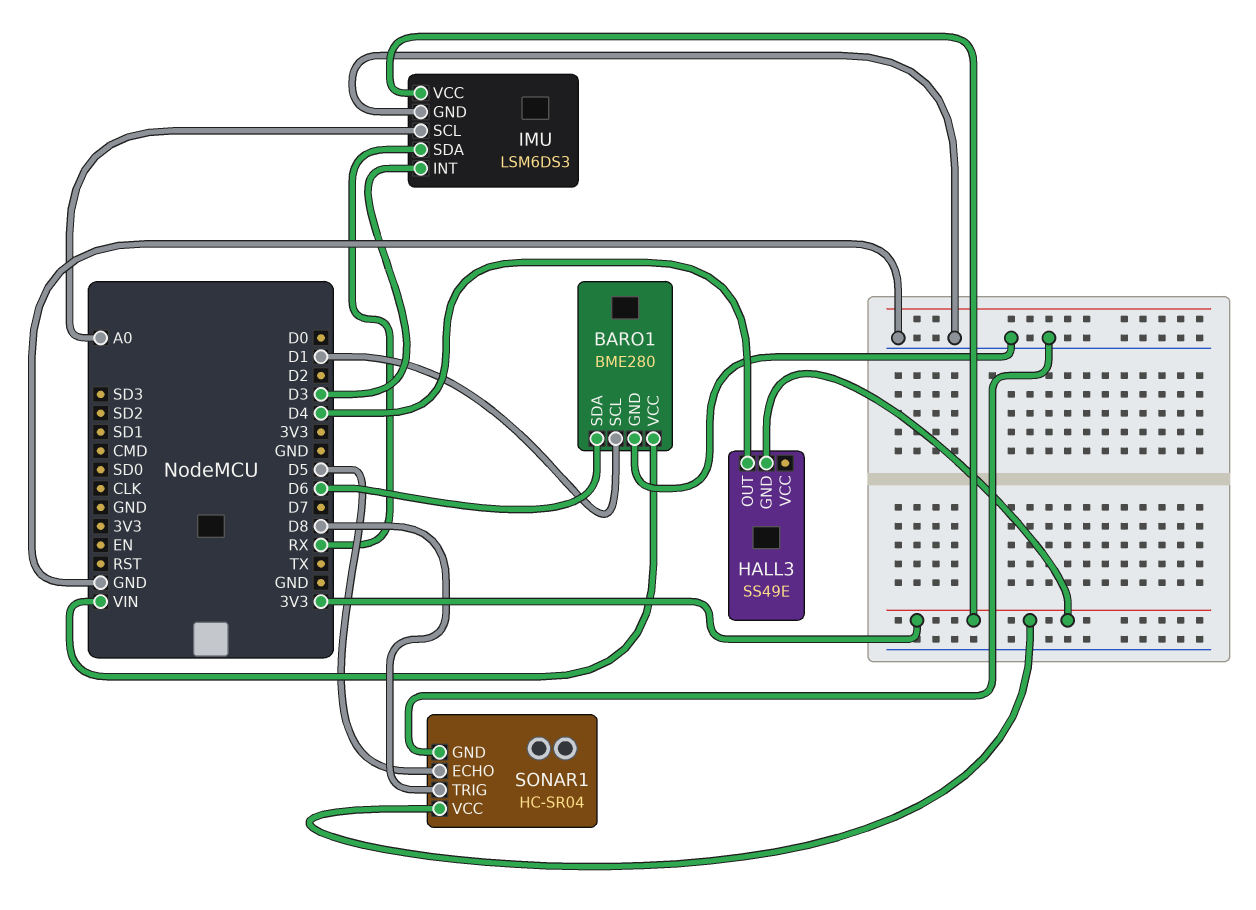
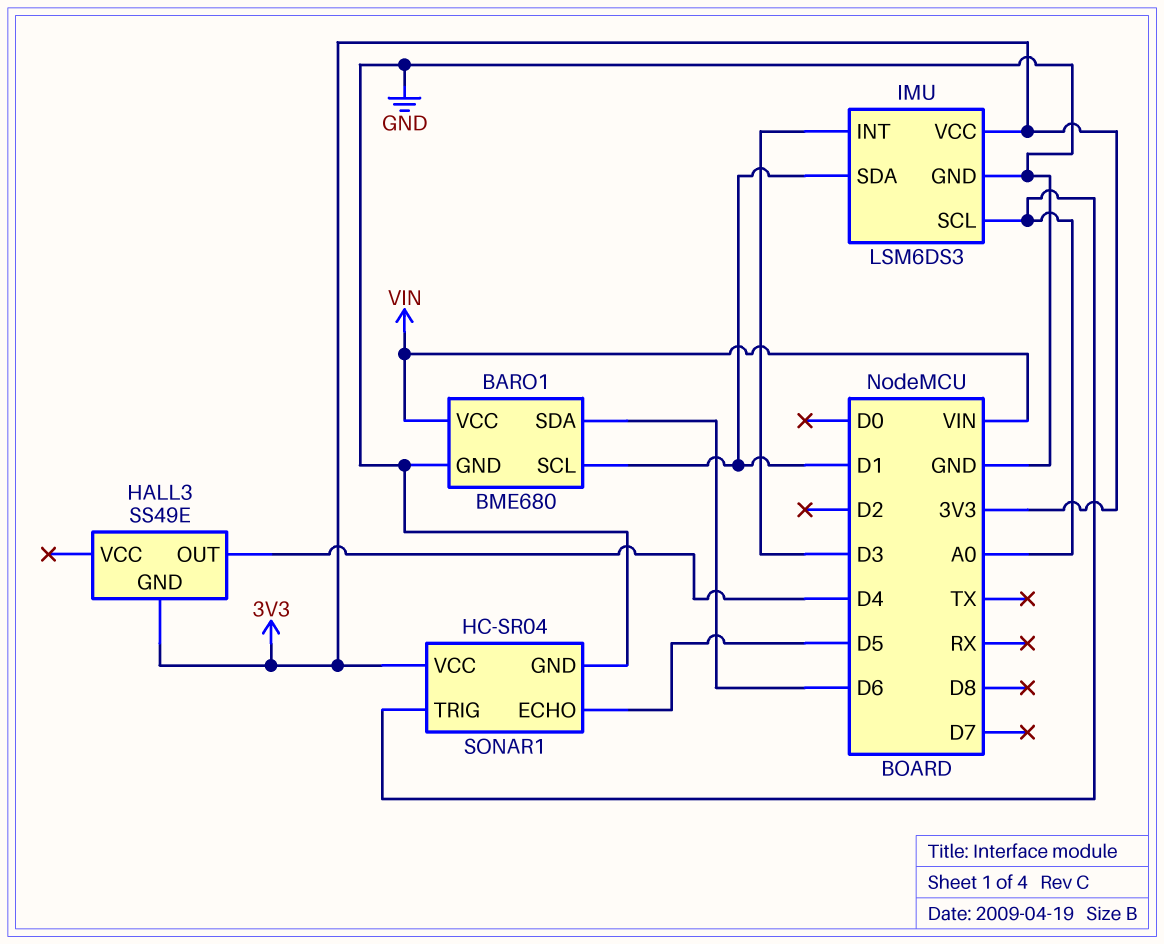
BARO1: BME280 -> BME680
IMU pin SDA: RX -> D1
SONAR1 pin TRIG: D8 -> A0

